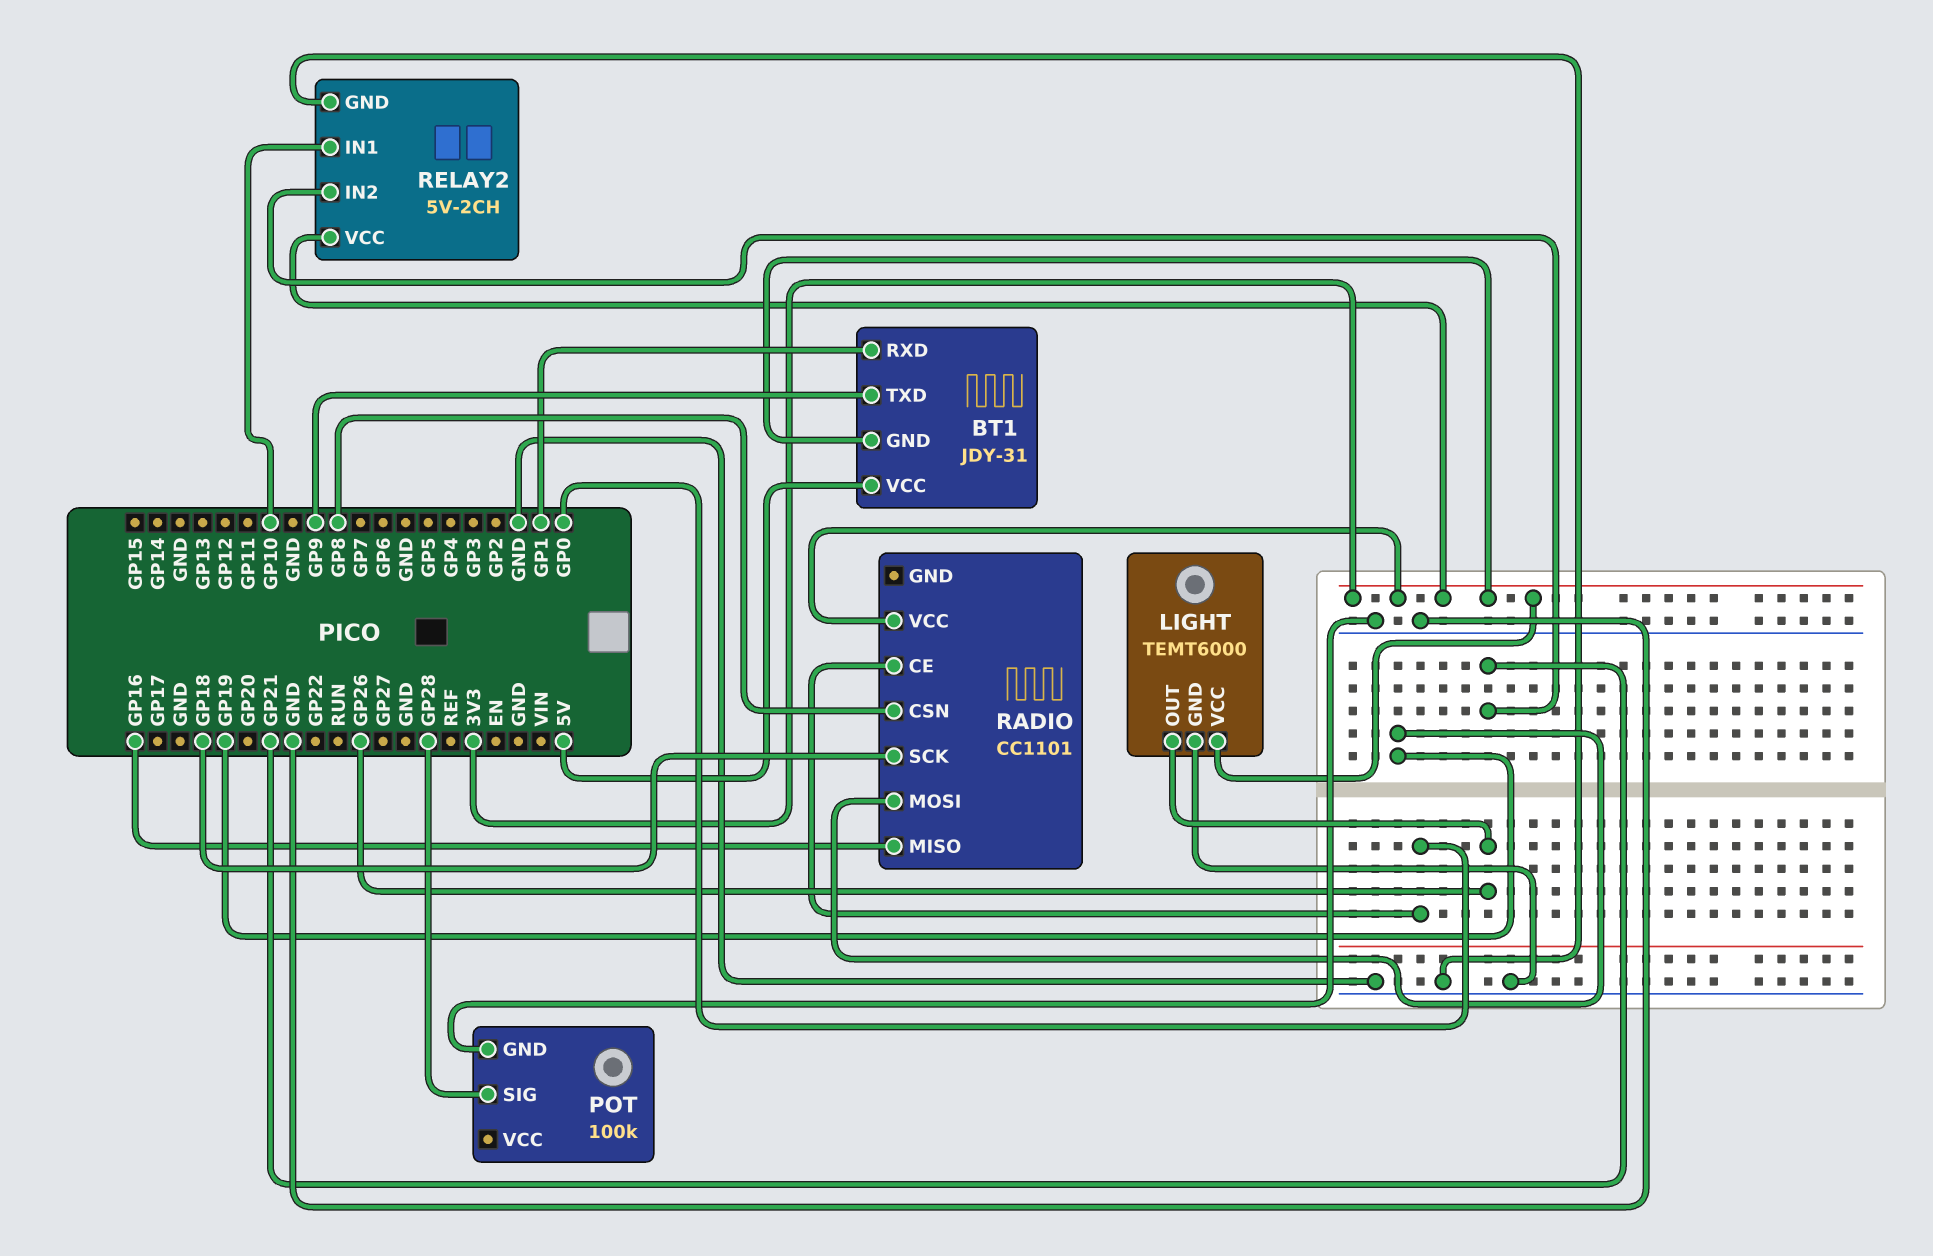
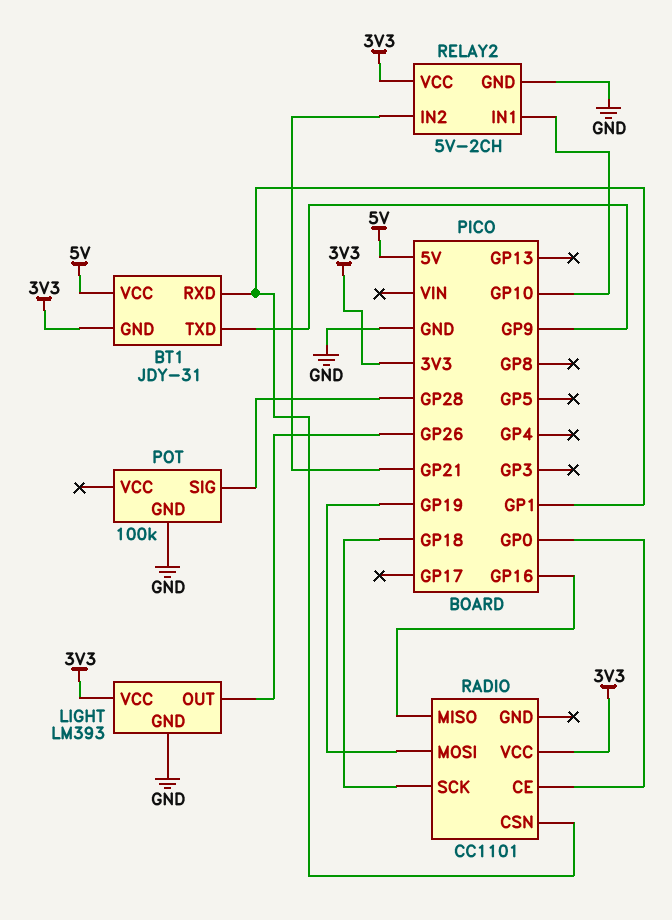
LIGHT: TEMT6000 -> LM393
RADIO pin CSN: GP8 -> GP1

